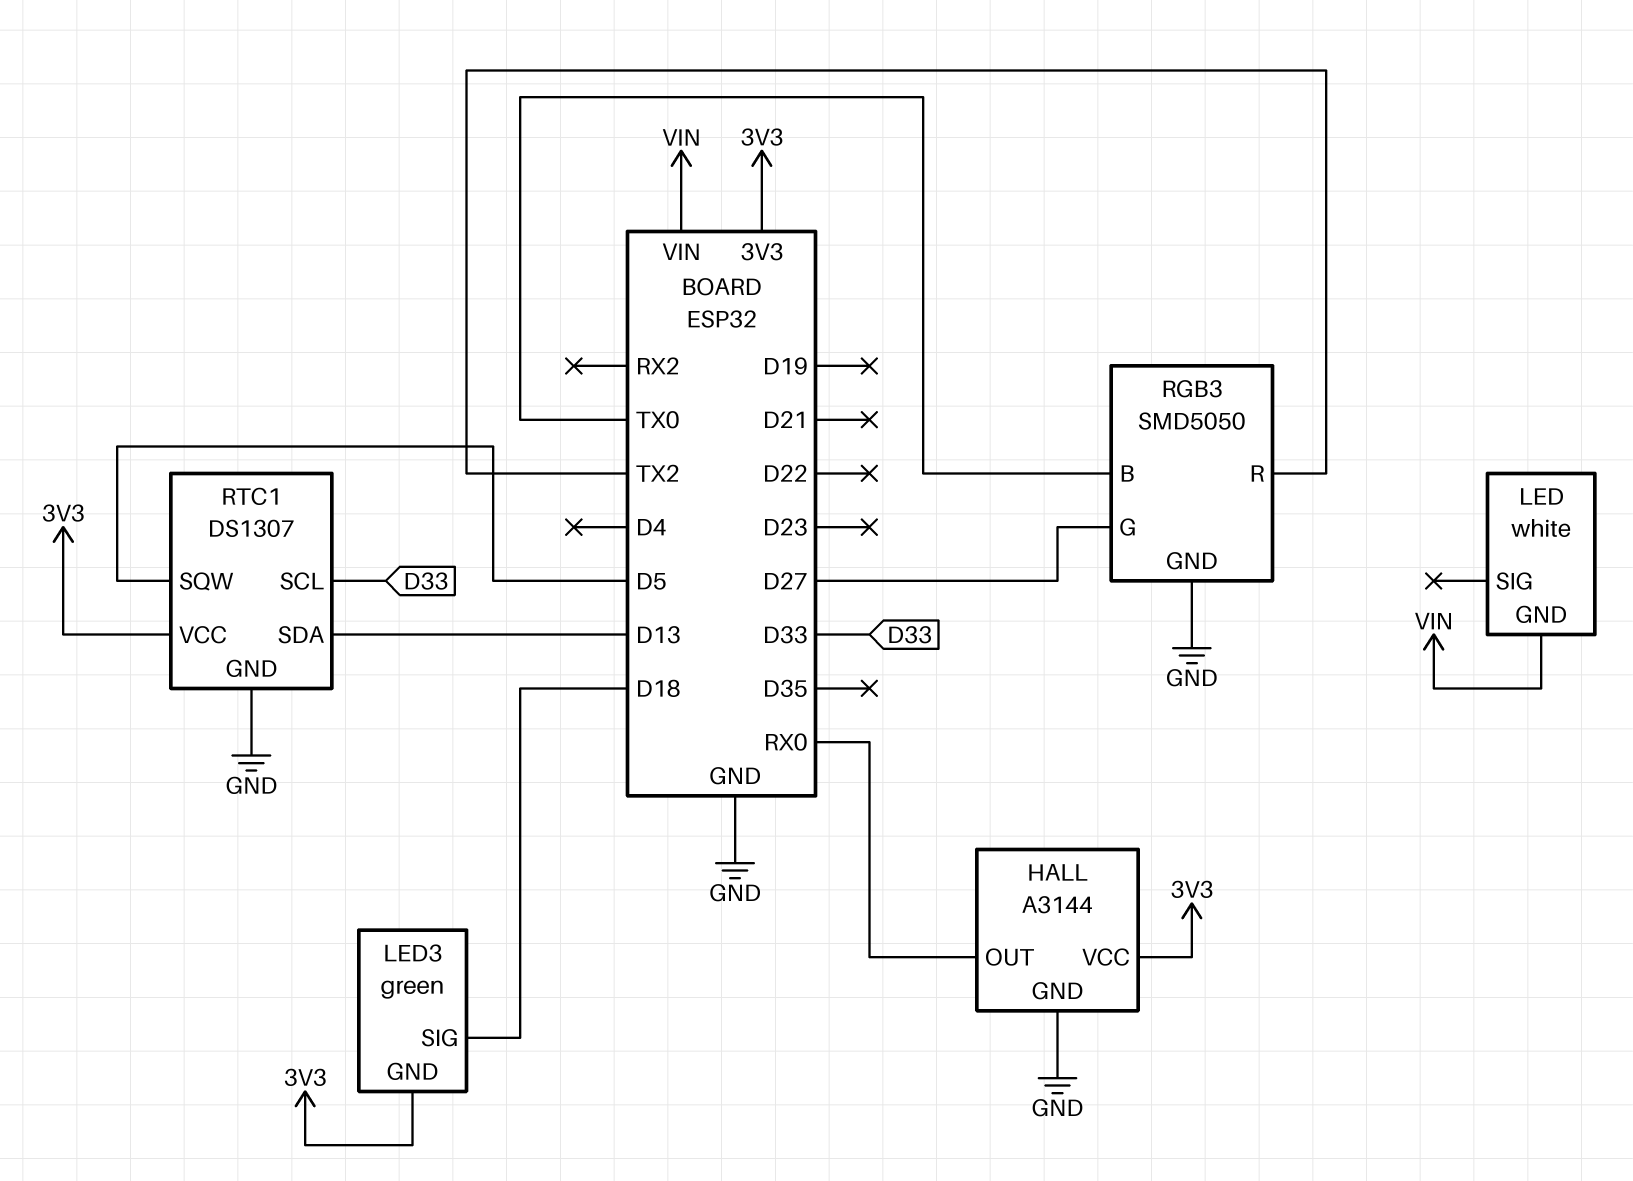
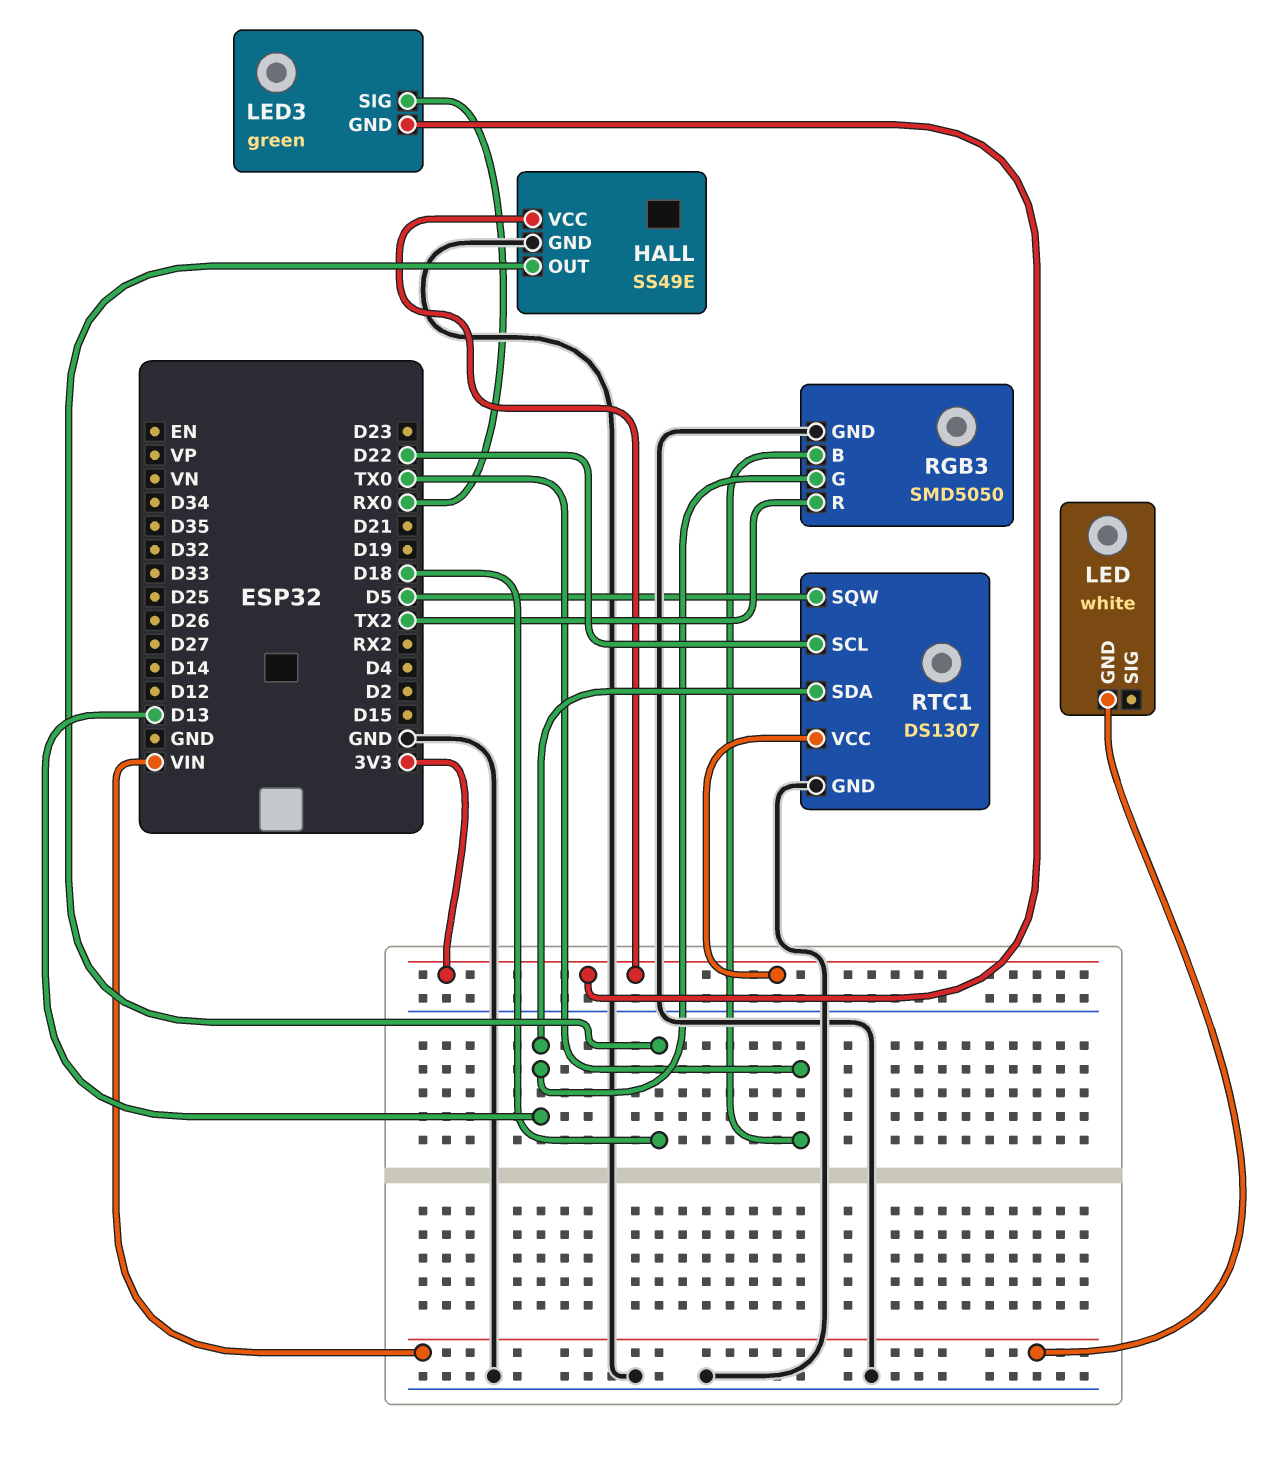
HALL: A3144 -> SS49E
HALL pin OUT: RX0 -> D18
LED3 pin SIG: D18 -> RX0
RGB3 pin G: D27 -> D13
RTC1 pin SCL: D33 -> D22

